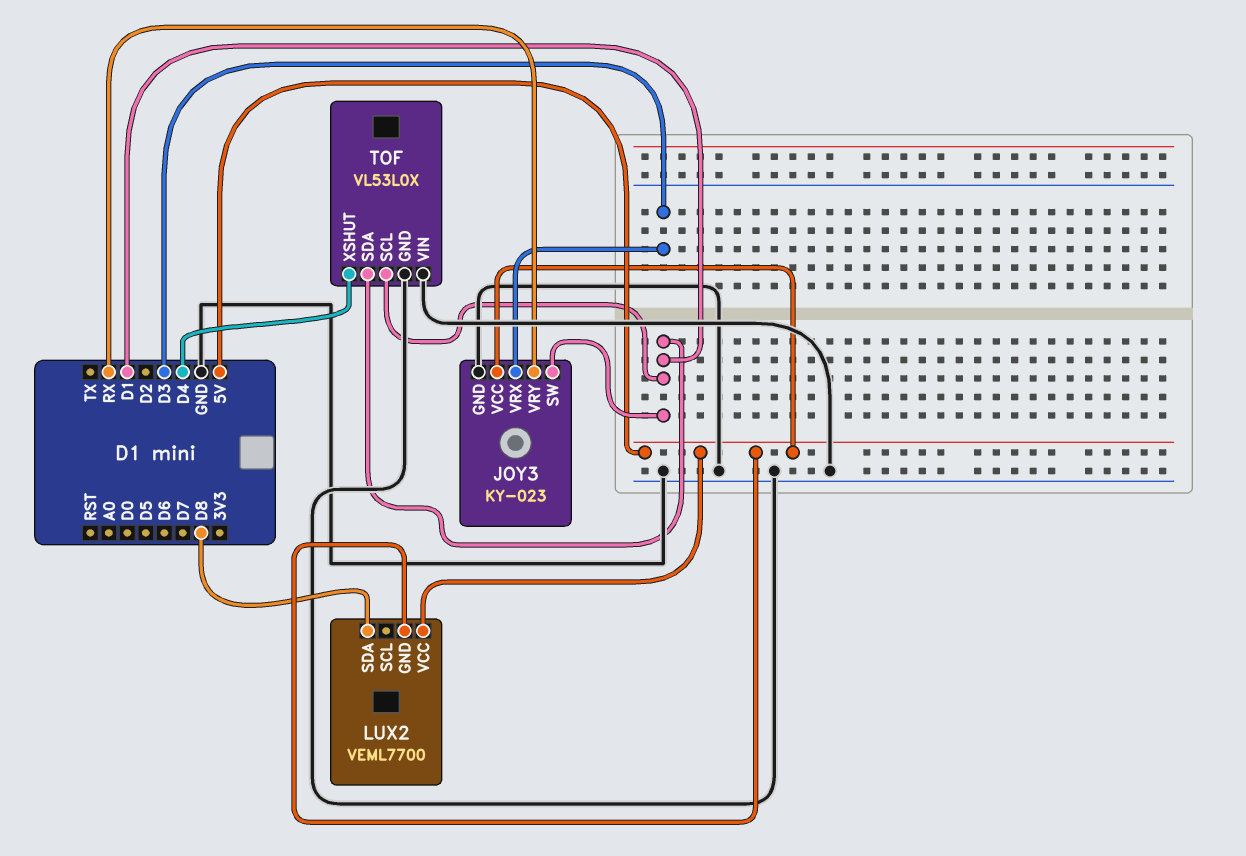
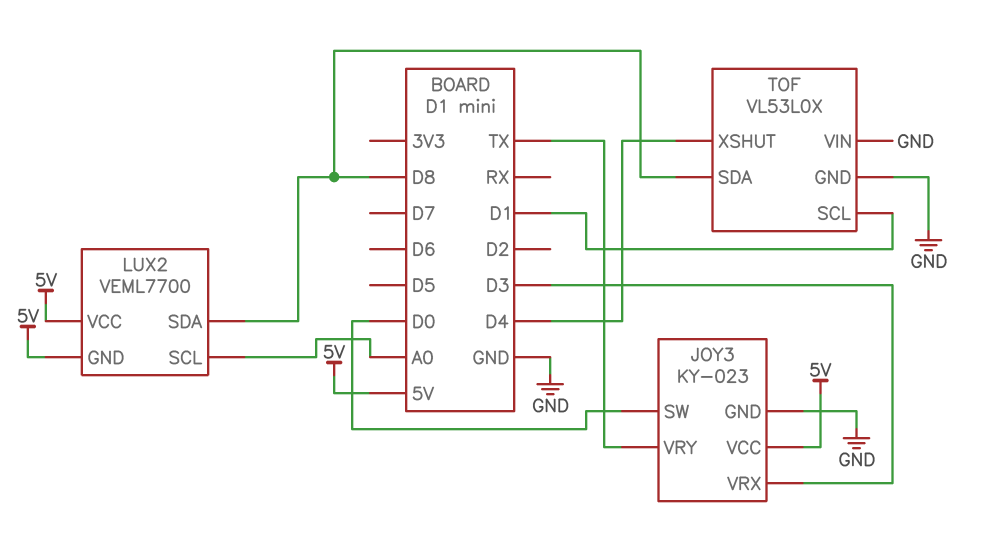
JOY3 pin SW: D1 -> D0
JOY3 pin VRY: RX -> TX
LUX2 pin SCL: none -> A0
TOF pin SDA: D1 -> D8

